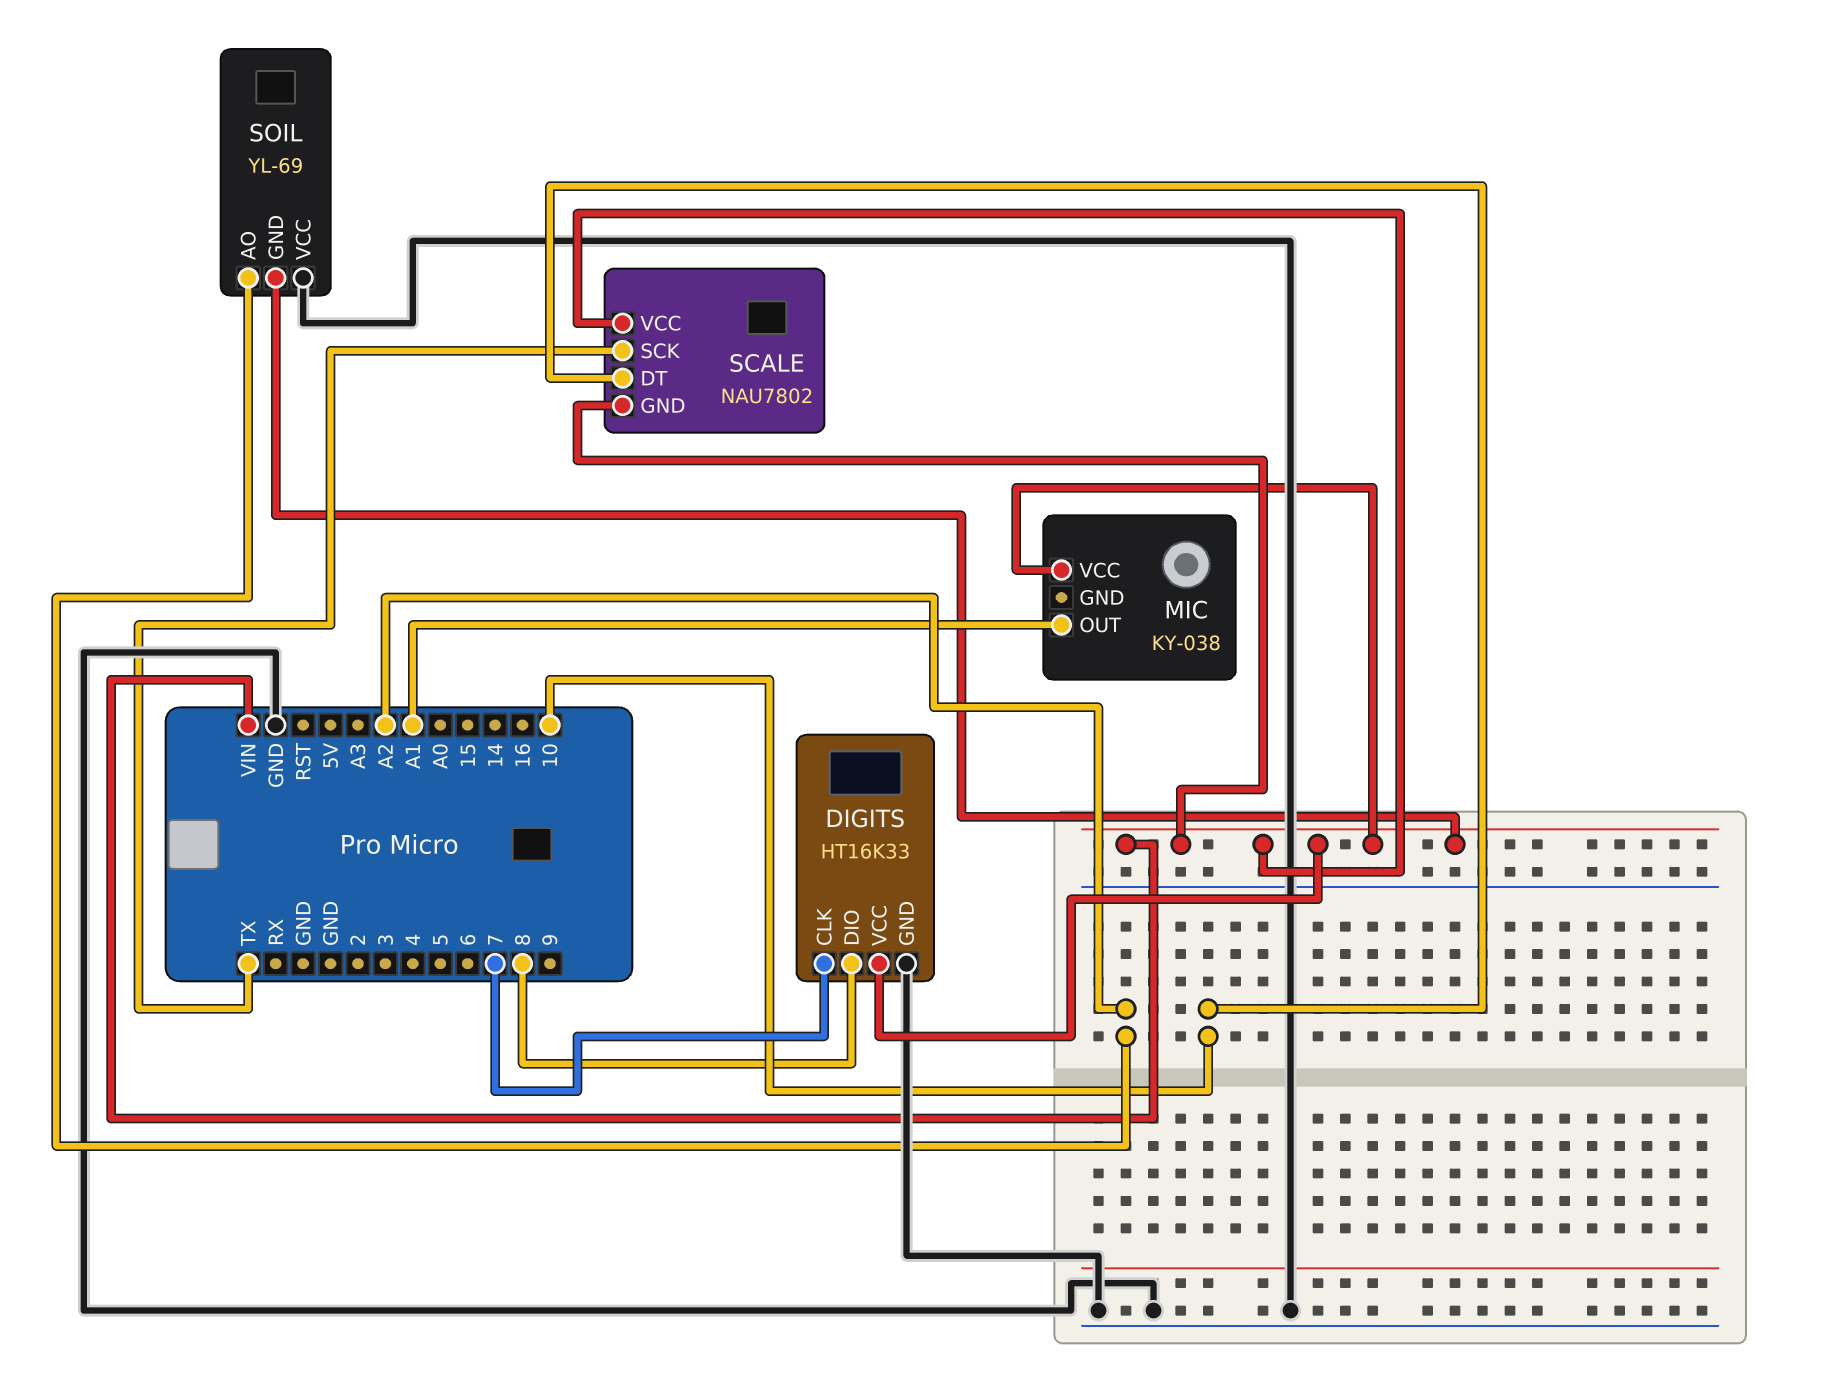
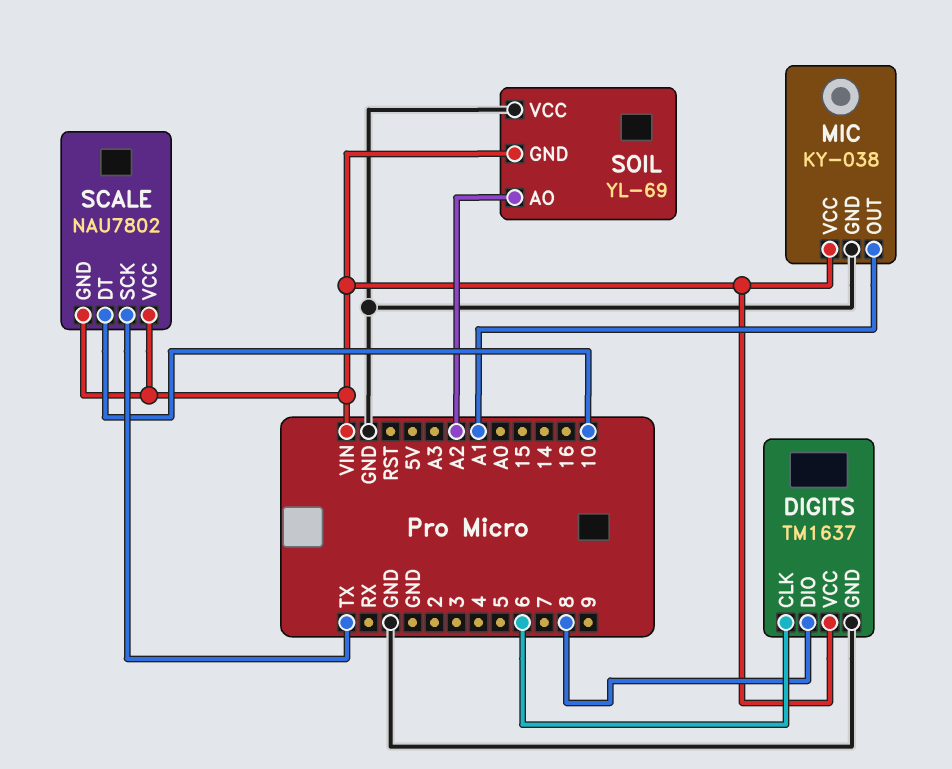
DIGITS: HT16K33 -> TM1637
DIGITS pin CLK: 7 -> 6
MIC pin GND: none -> GND

